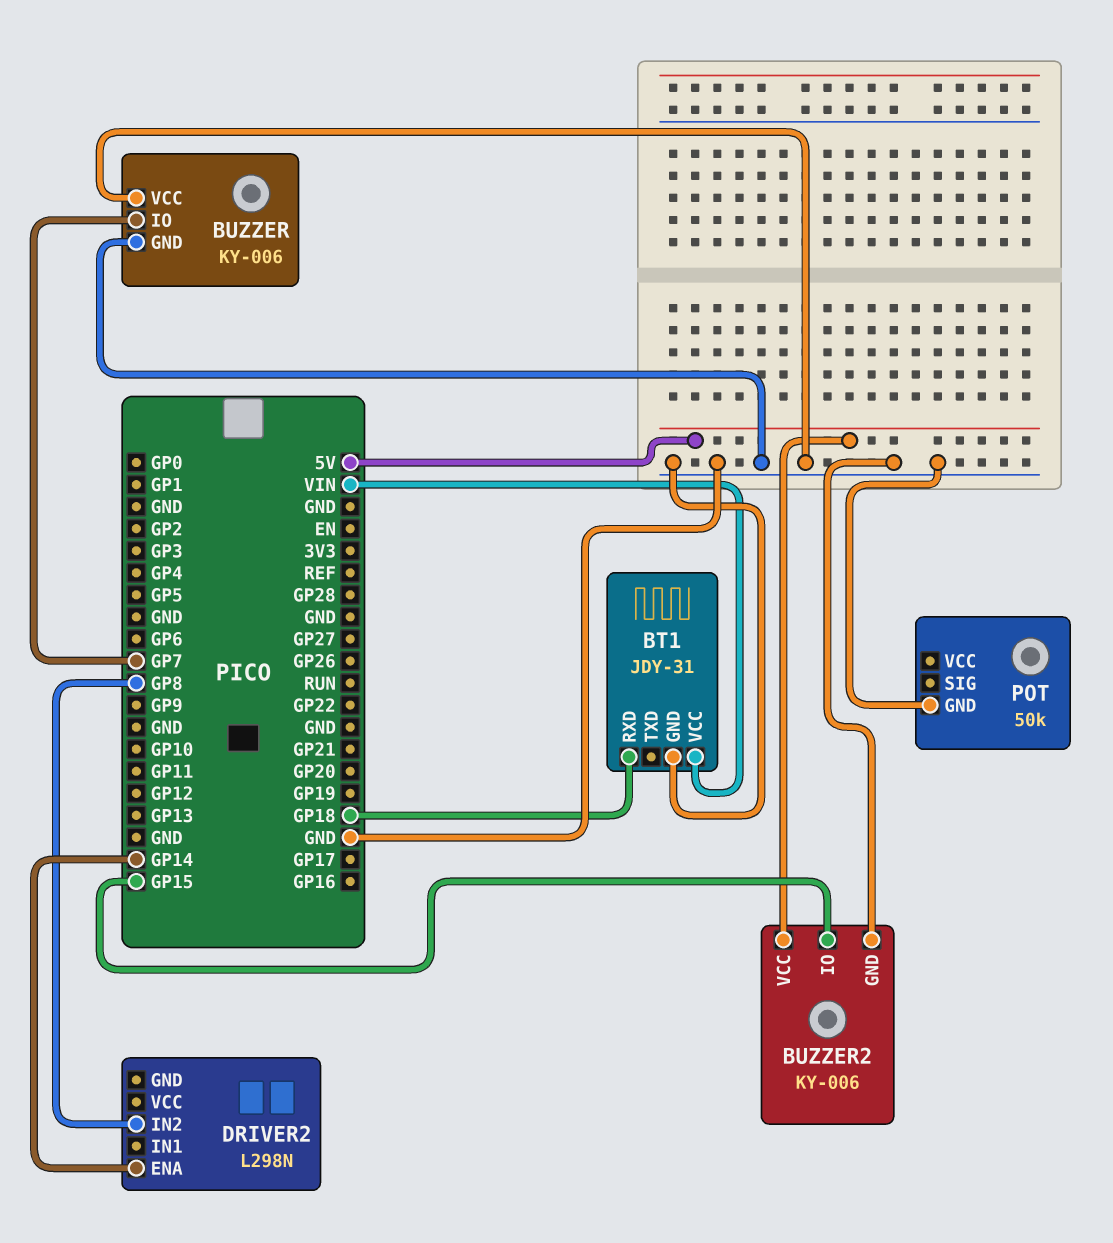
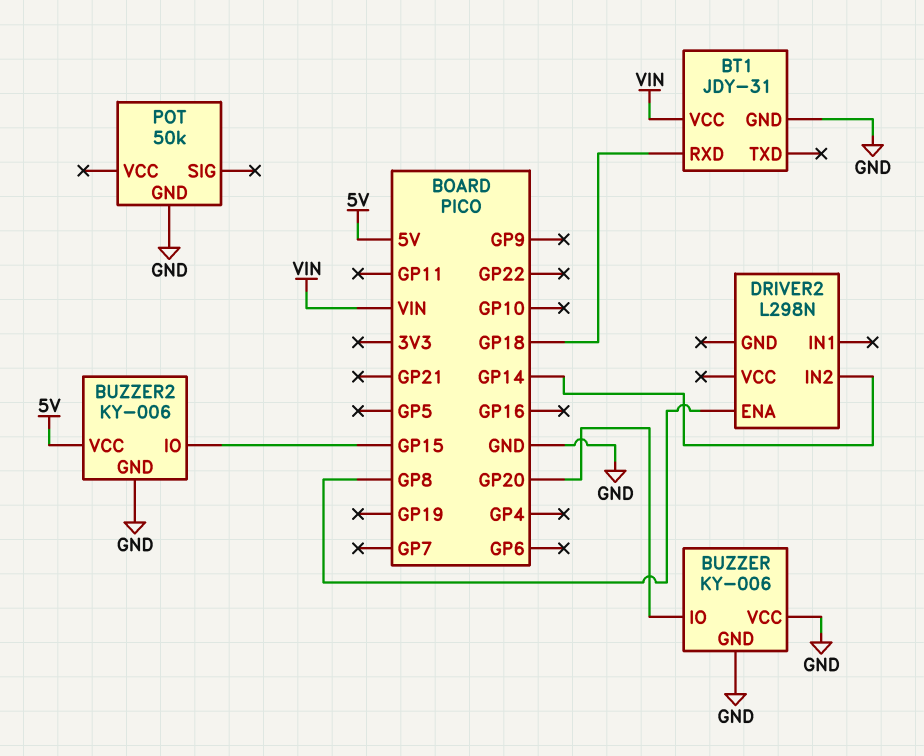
BUZZER pin IO: GP7 -> GP20
DRIVER2 pin ENA: GP14 -> GP8
DRIVER2 pin IN2: GP8 -> GP14

